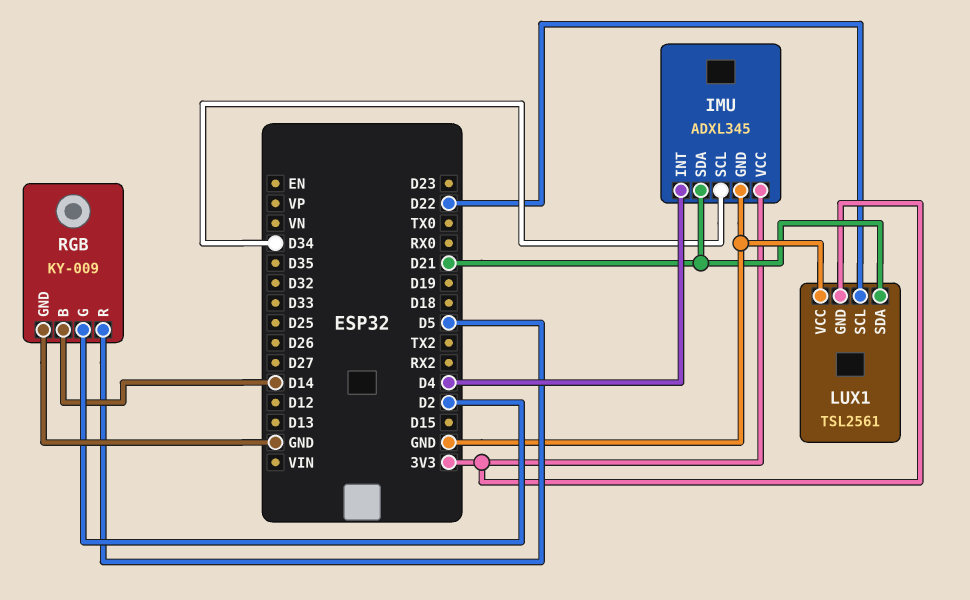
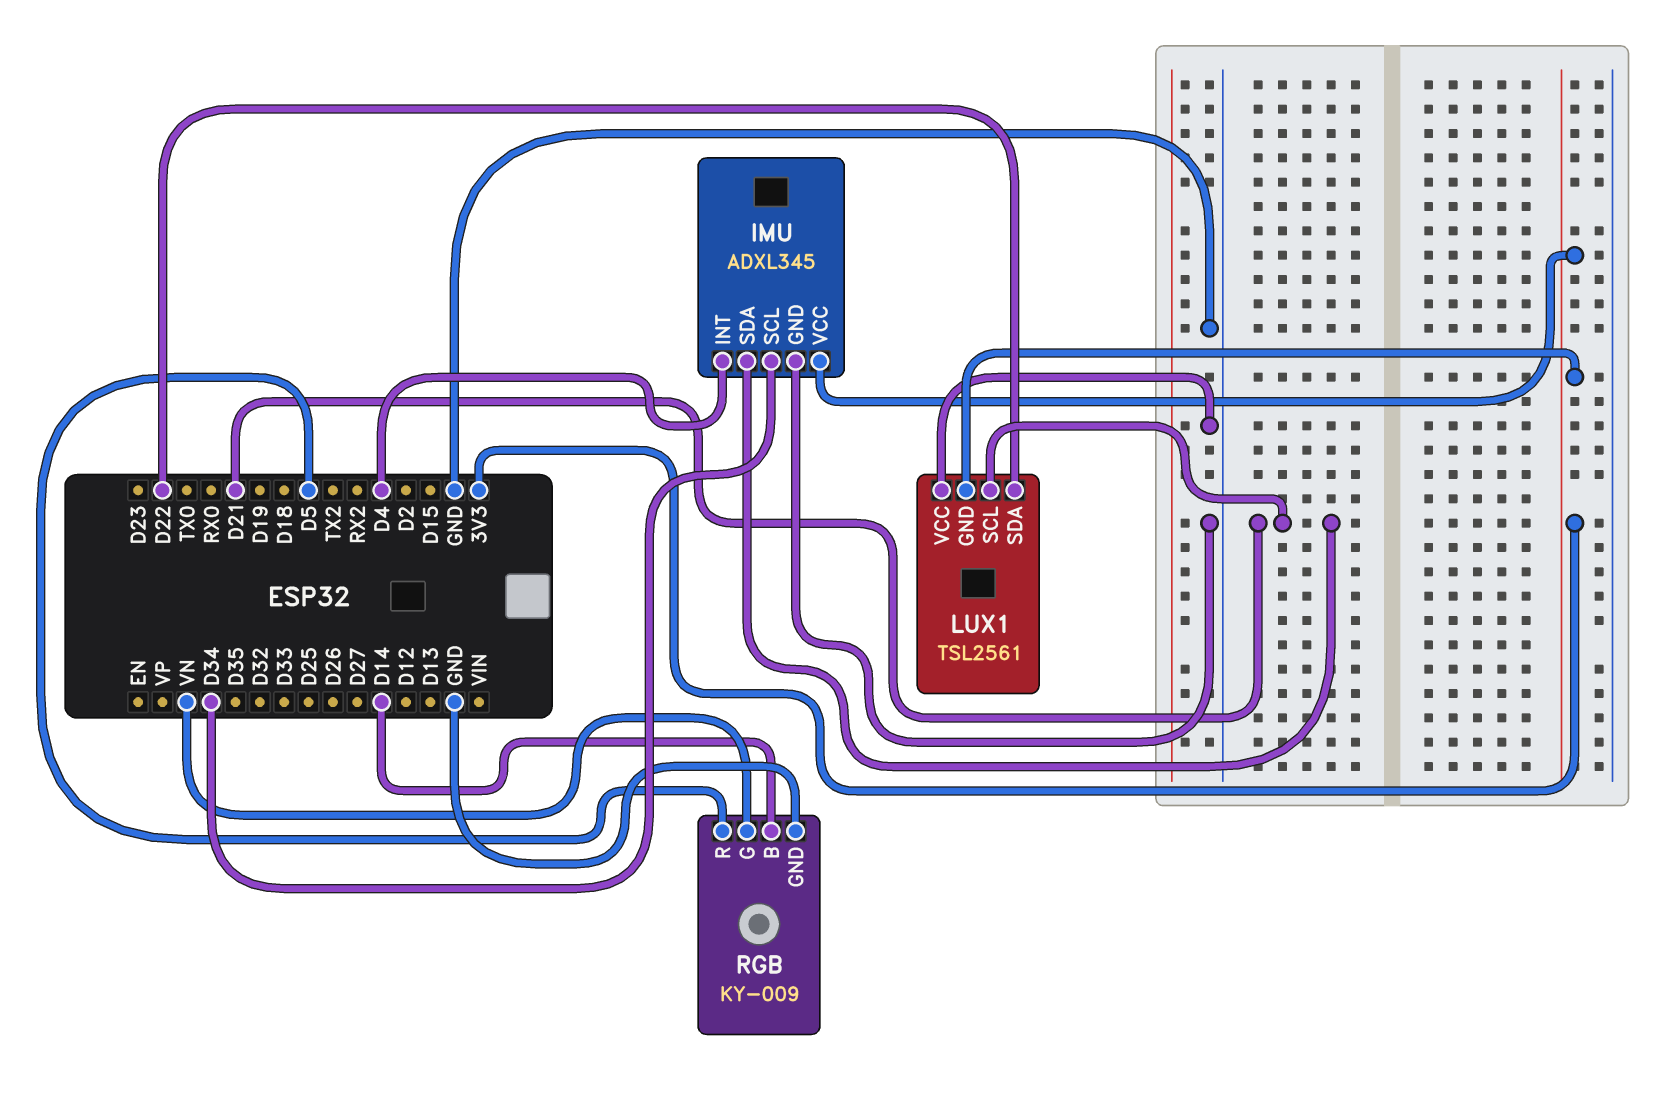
LUX1 pin SCL: D22 -> D21
LUX1 pin SDA: D21 -> D22
RGB pin G: D2 -> VN

